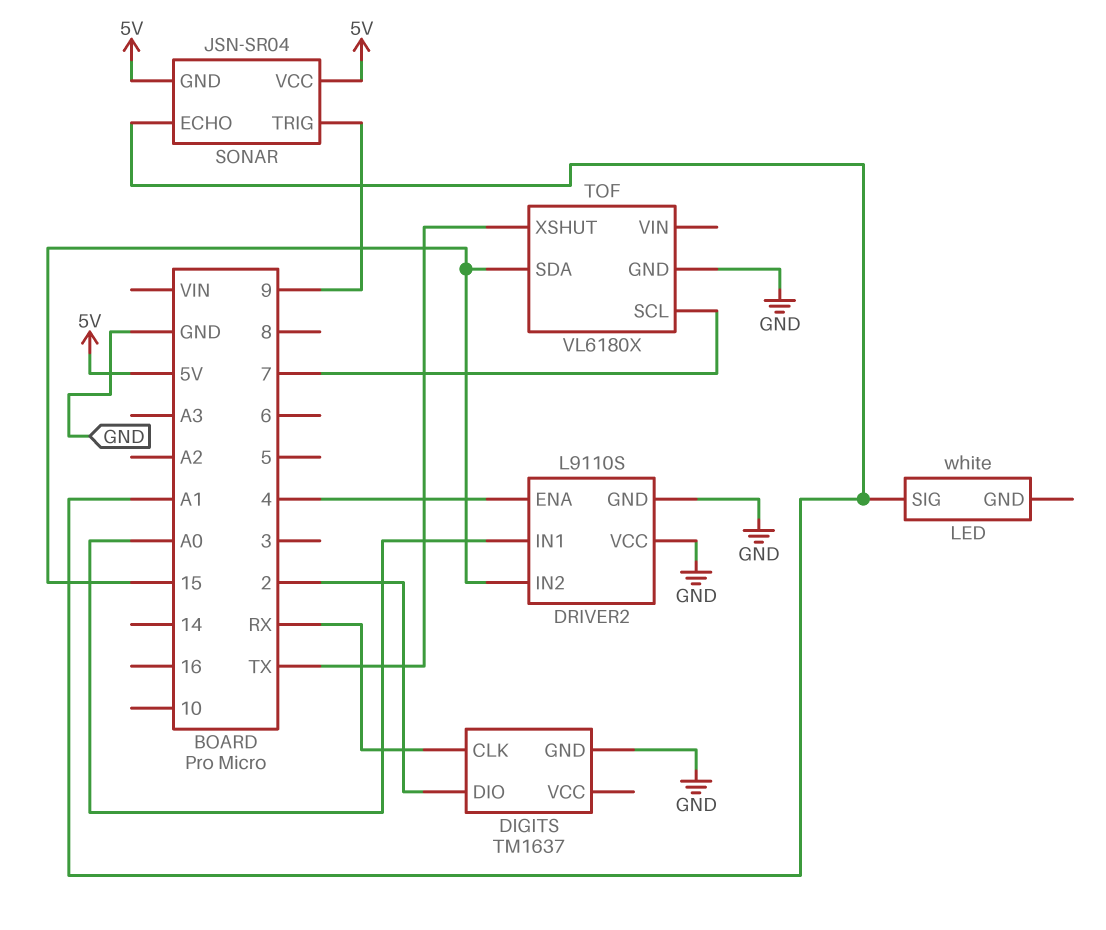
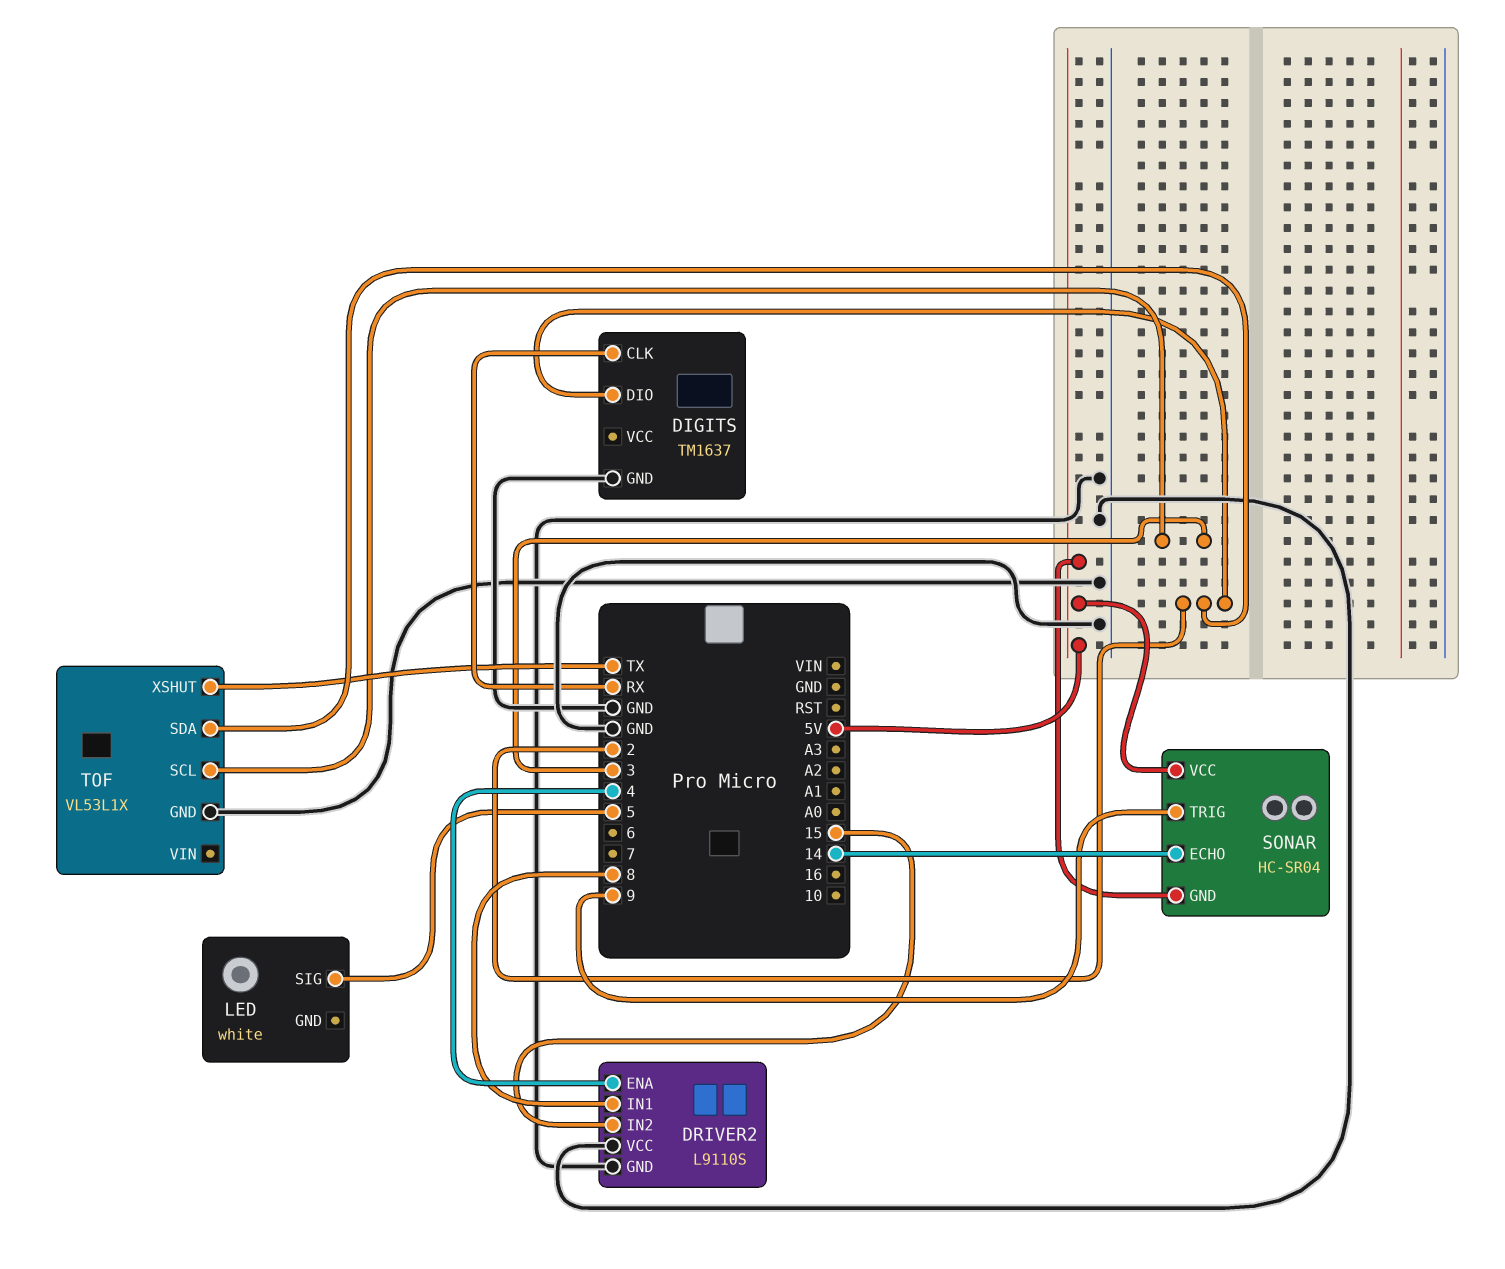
DRIVER2 pin IN1: A0 -> 8
LED pin SIG: A1 -> 5
SONAR: JSN-SR04 -> HC-SR04
SONAR pin ECHO: A1 -> 14
TOF: VL6180X -> VL53L1X
TOF pin SCL: 7 -> 3
TOF pin SDA: 15 -> 2

